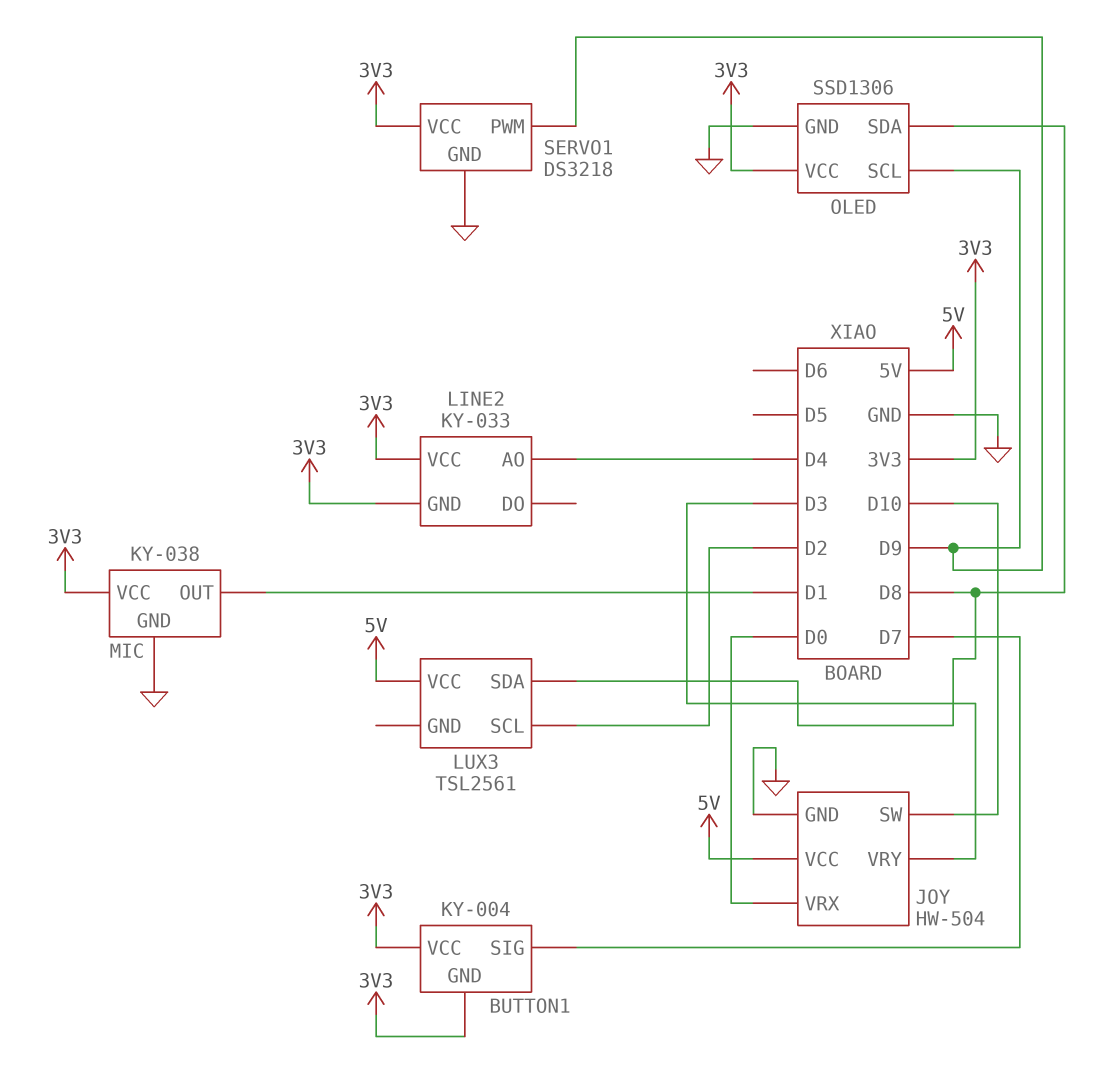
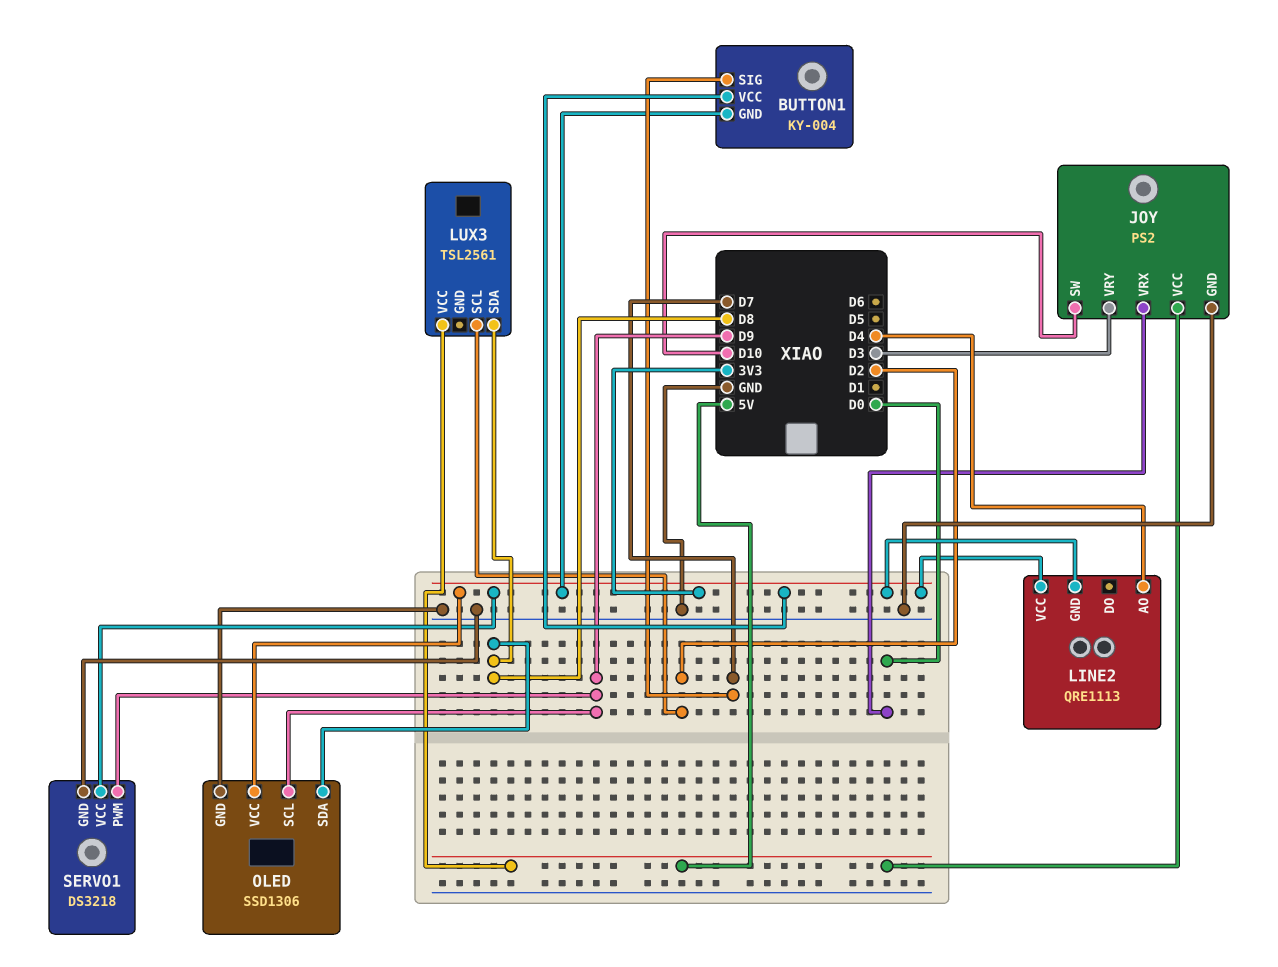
JOY: HW-504 -> PS2
LINE2: KY-033 -> QRE1113
MIC: KY-038 -> none
MIC pin GND: GND -> none
MIC pin OUT: D1 -> none
MIC pin VCC: 3V3 -> none

